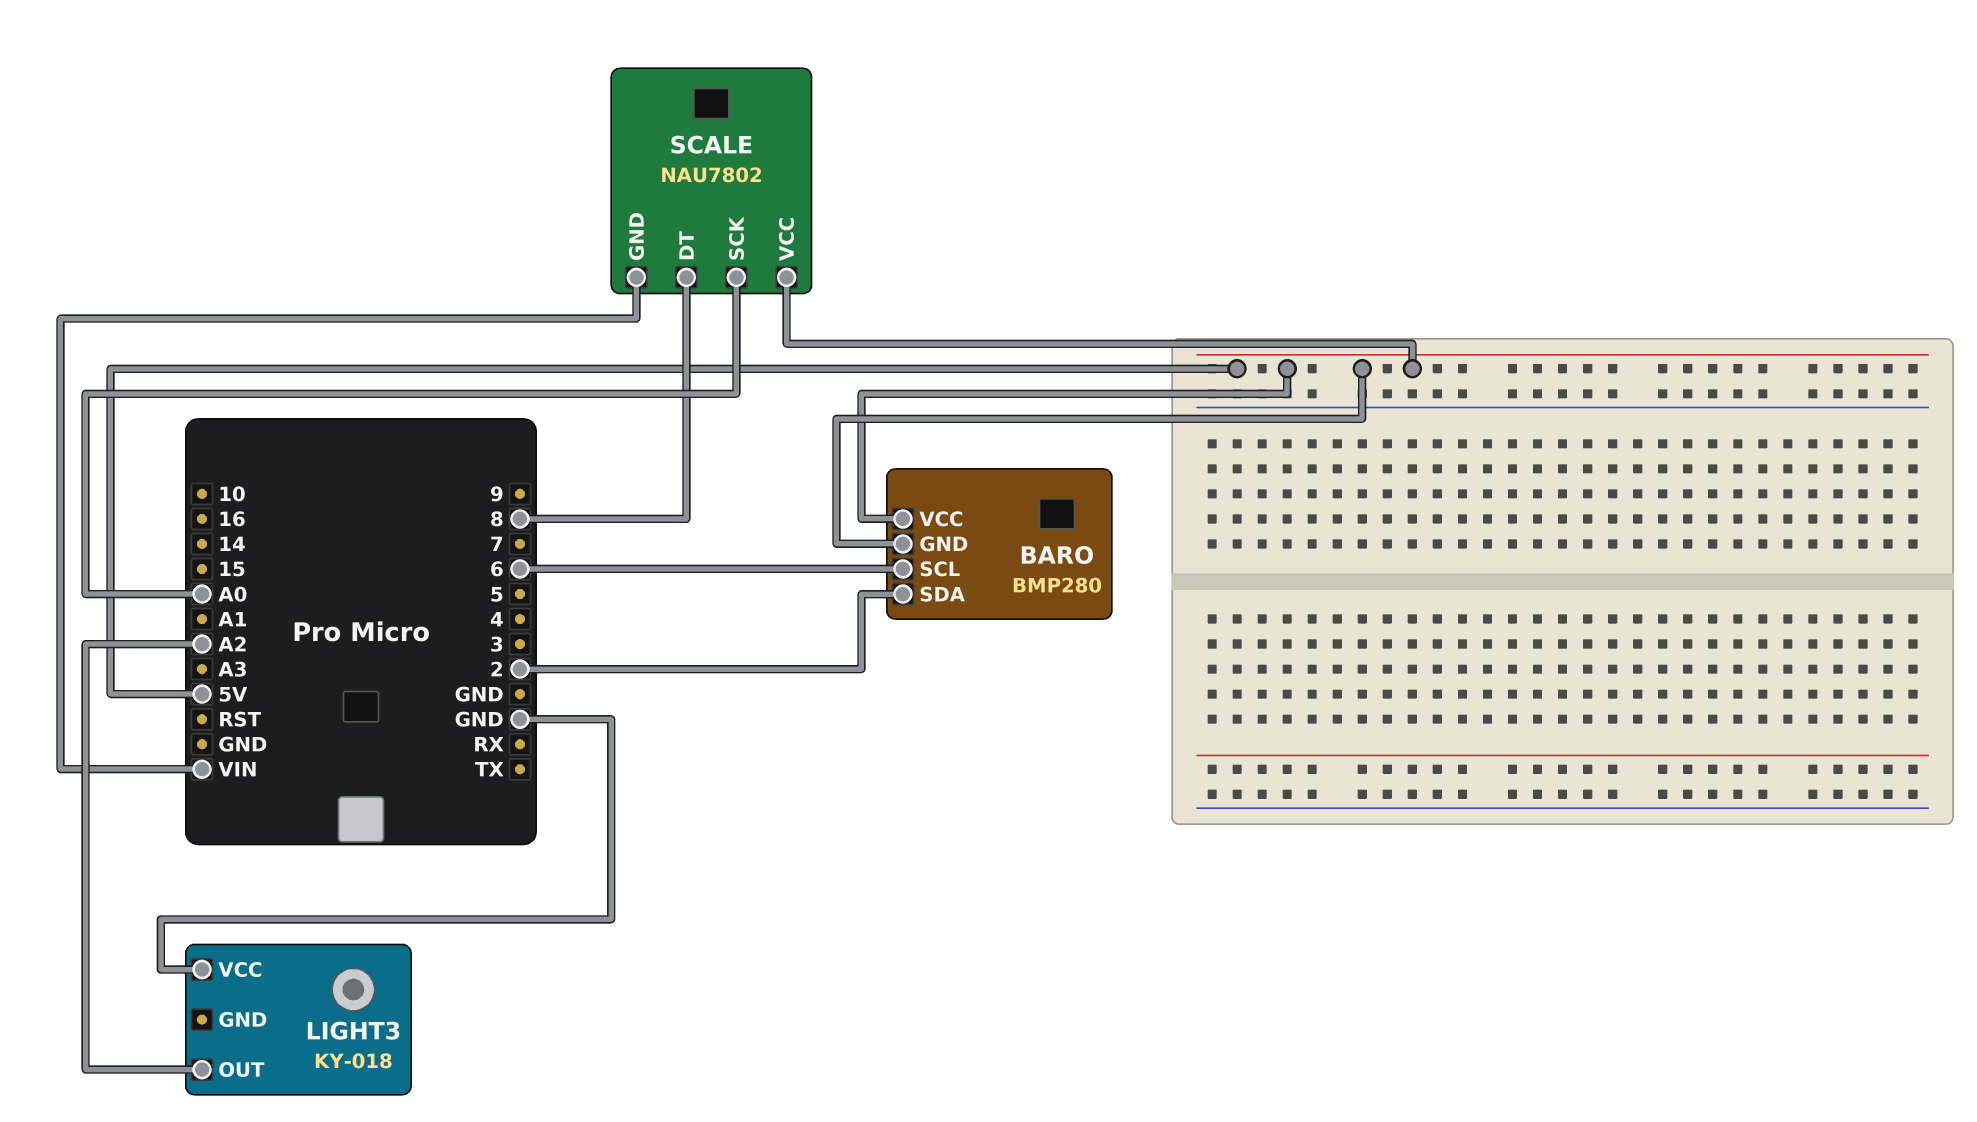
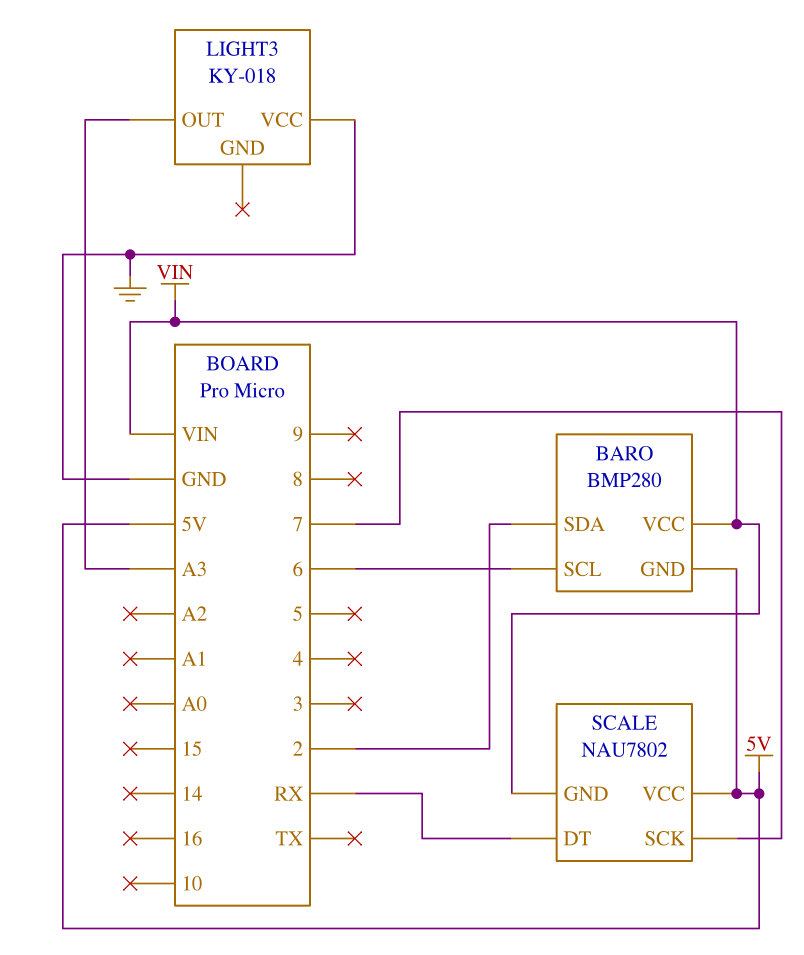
BARO pin VCC: 5V -> VIN
LIGHT3 pin OUT: A2 -> A3
SCALE pin DT: 8 -> RX
SCALE pin SCK: A0 -> 7

